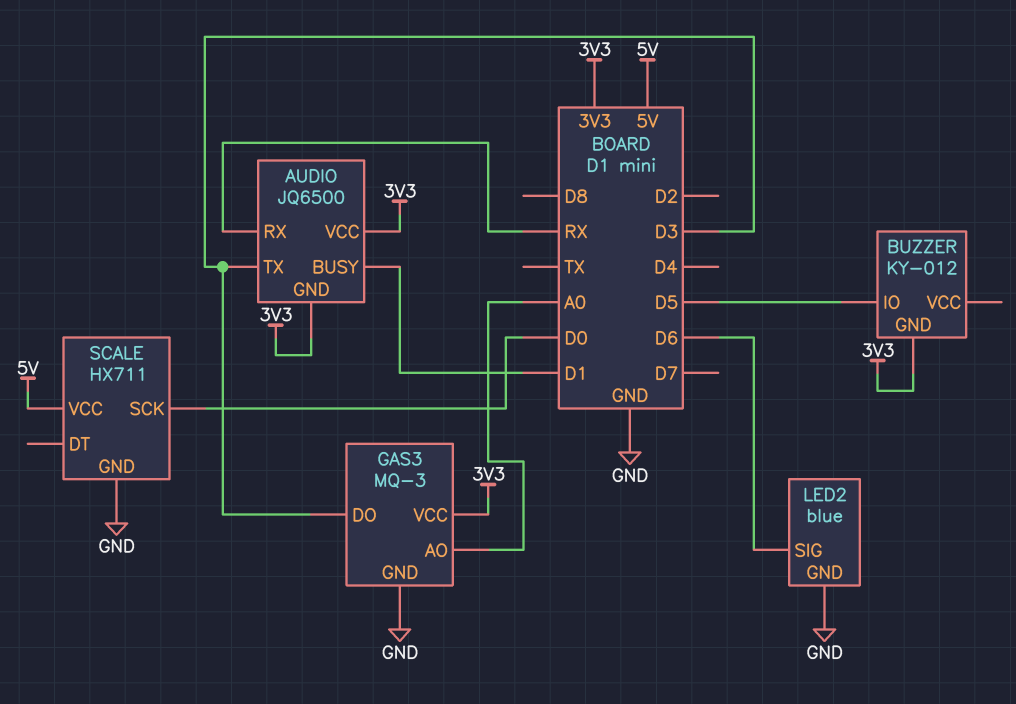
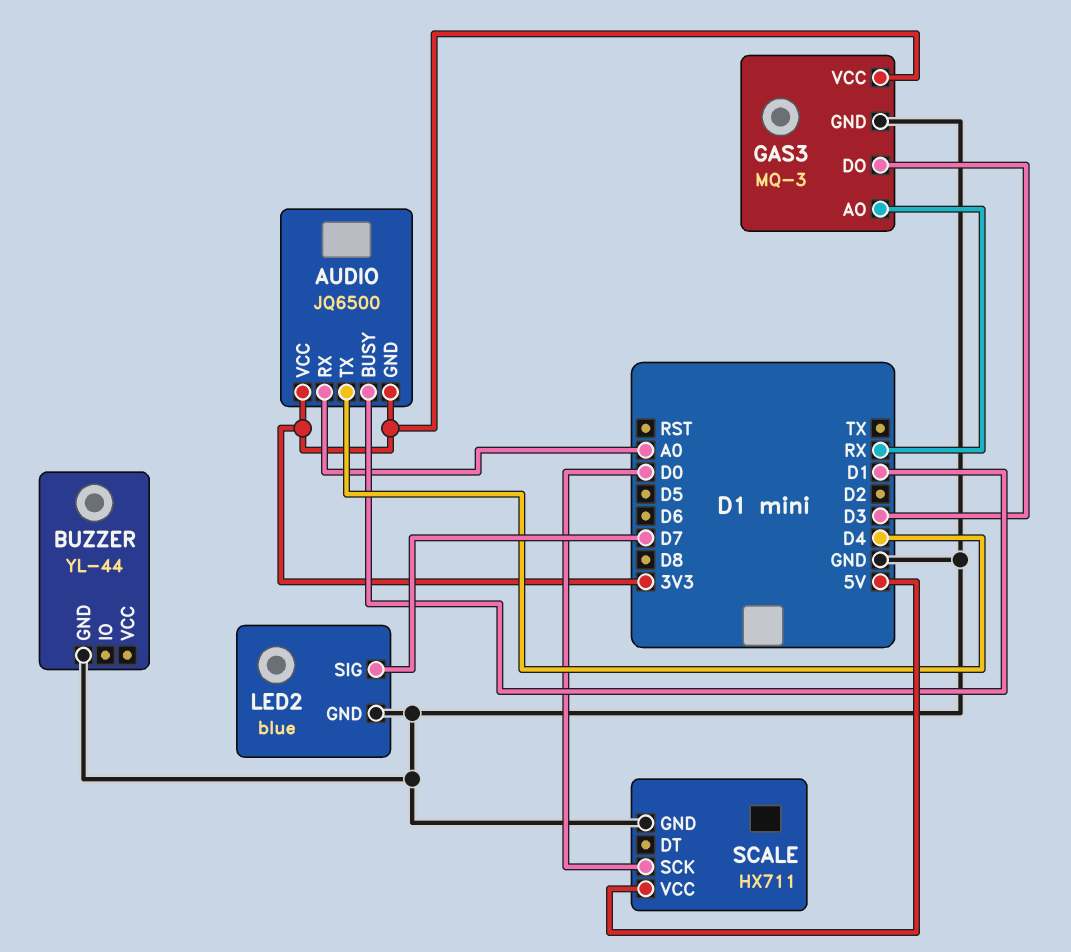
AUDIO pin RX: RX -> A0
AUDIO pin TX: D3 -> D4
BUZZER: KY-012 -> YL-44
BUZZER pin GND: 3V3 -> GND
BUZZER pin IO: D5 -> none
GAS3 pin AO: A0 -> RX
LED2 pin SIG: D6 -> D7

